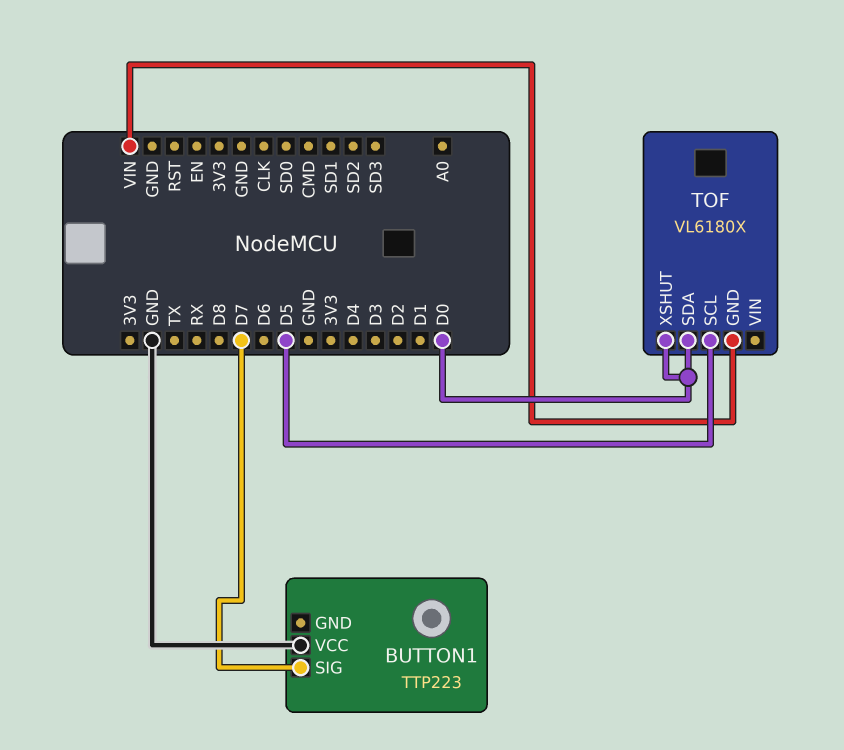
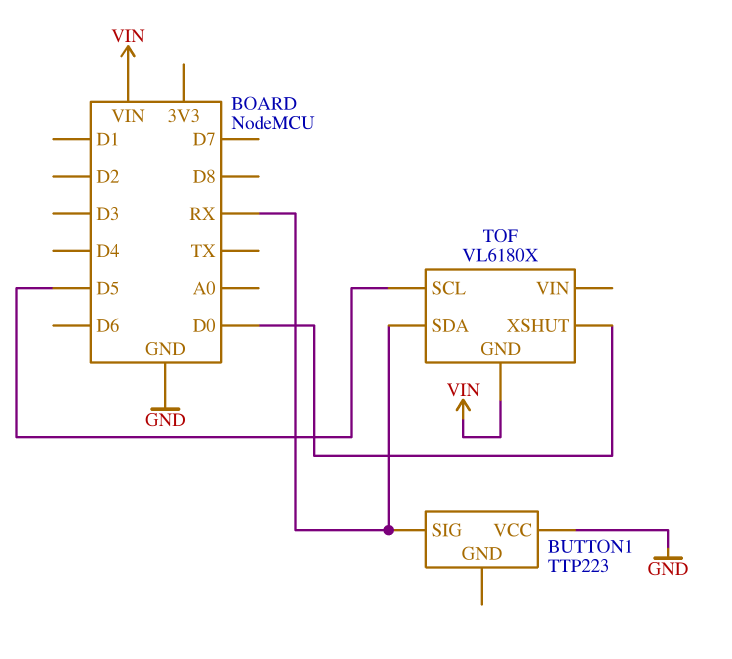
BUTTON1 pin SIG: D7 -> RX
TOF pin SDA: D0 -> RX

